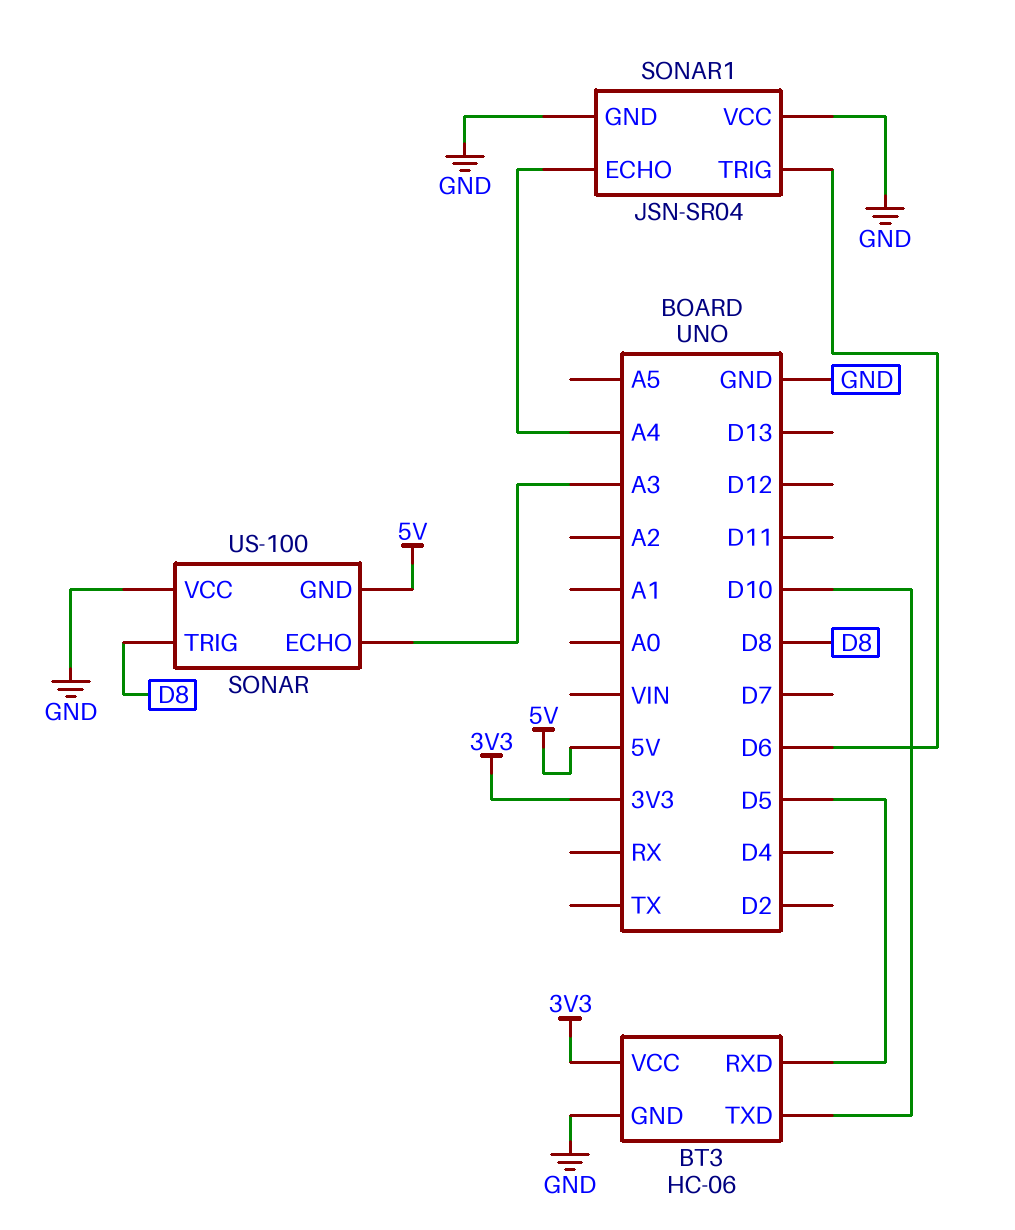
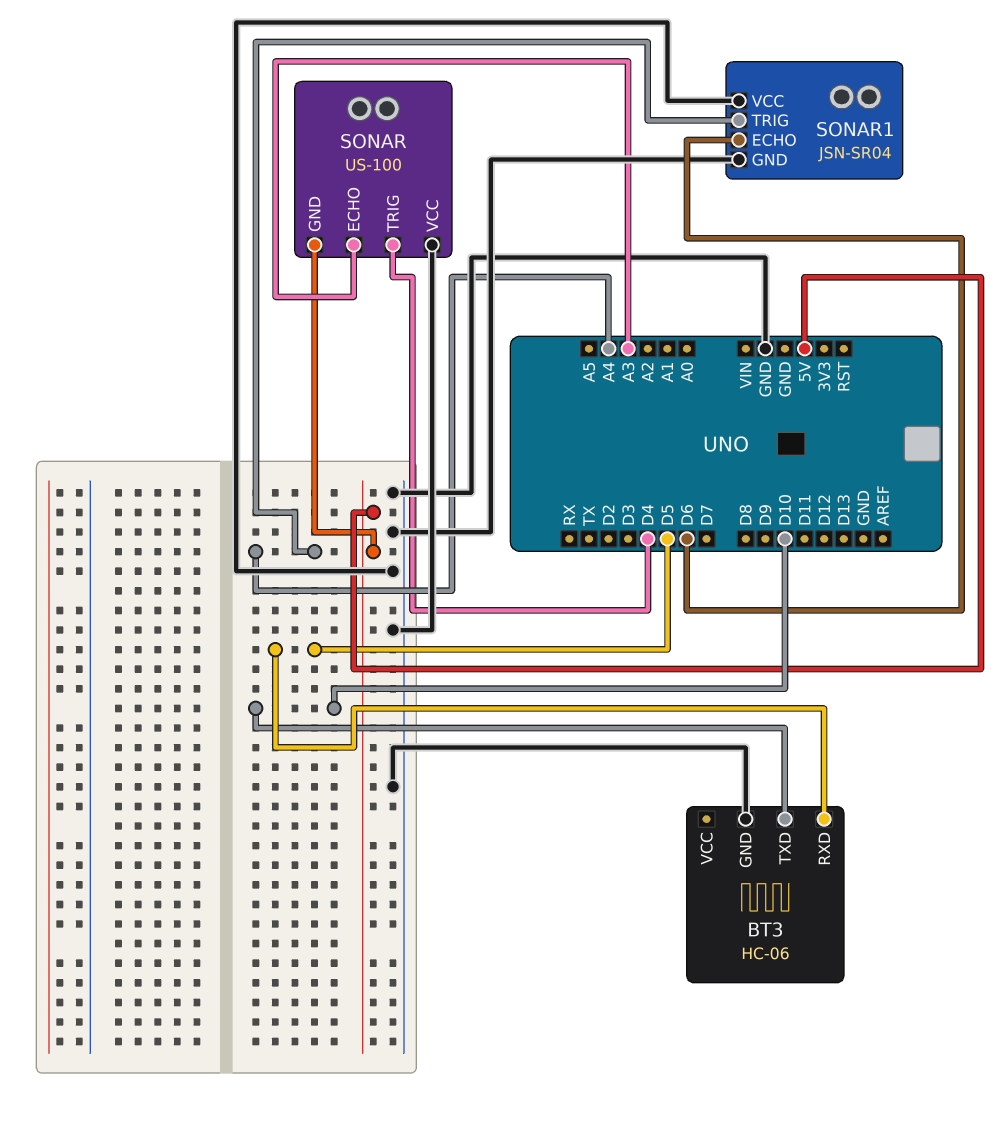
BT3 pin VCC: 3V3 -> none
SONAR pin TRIG: D8 -> D4
SONAR1 pin ECHO: A4 -> D6
SONAR1 pin TRIG: D6 -> A4

